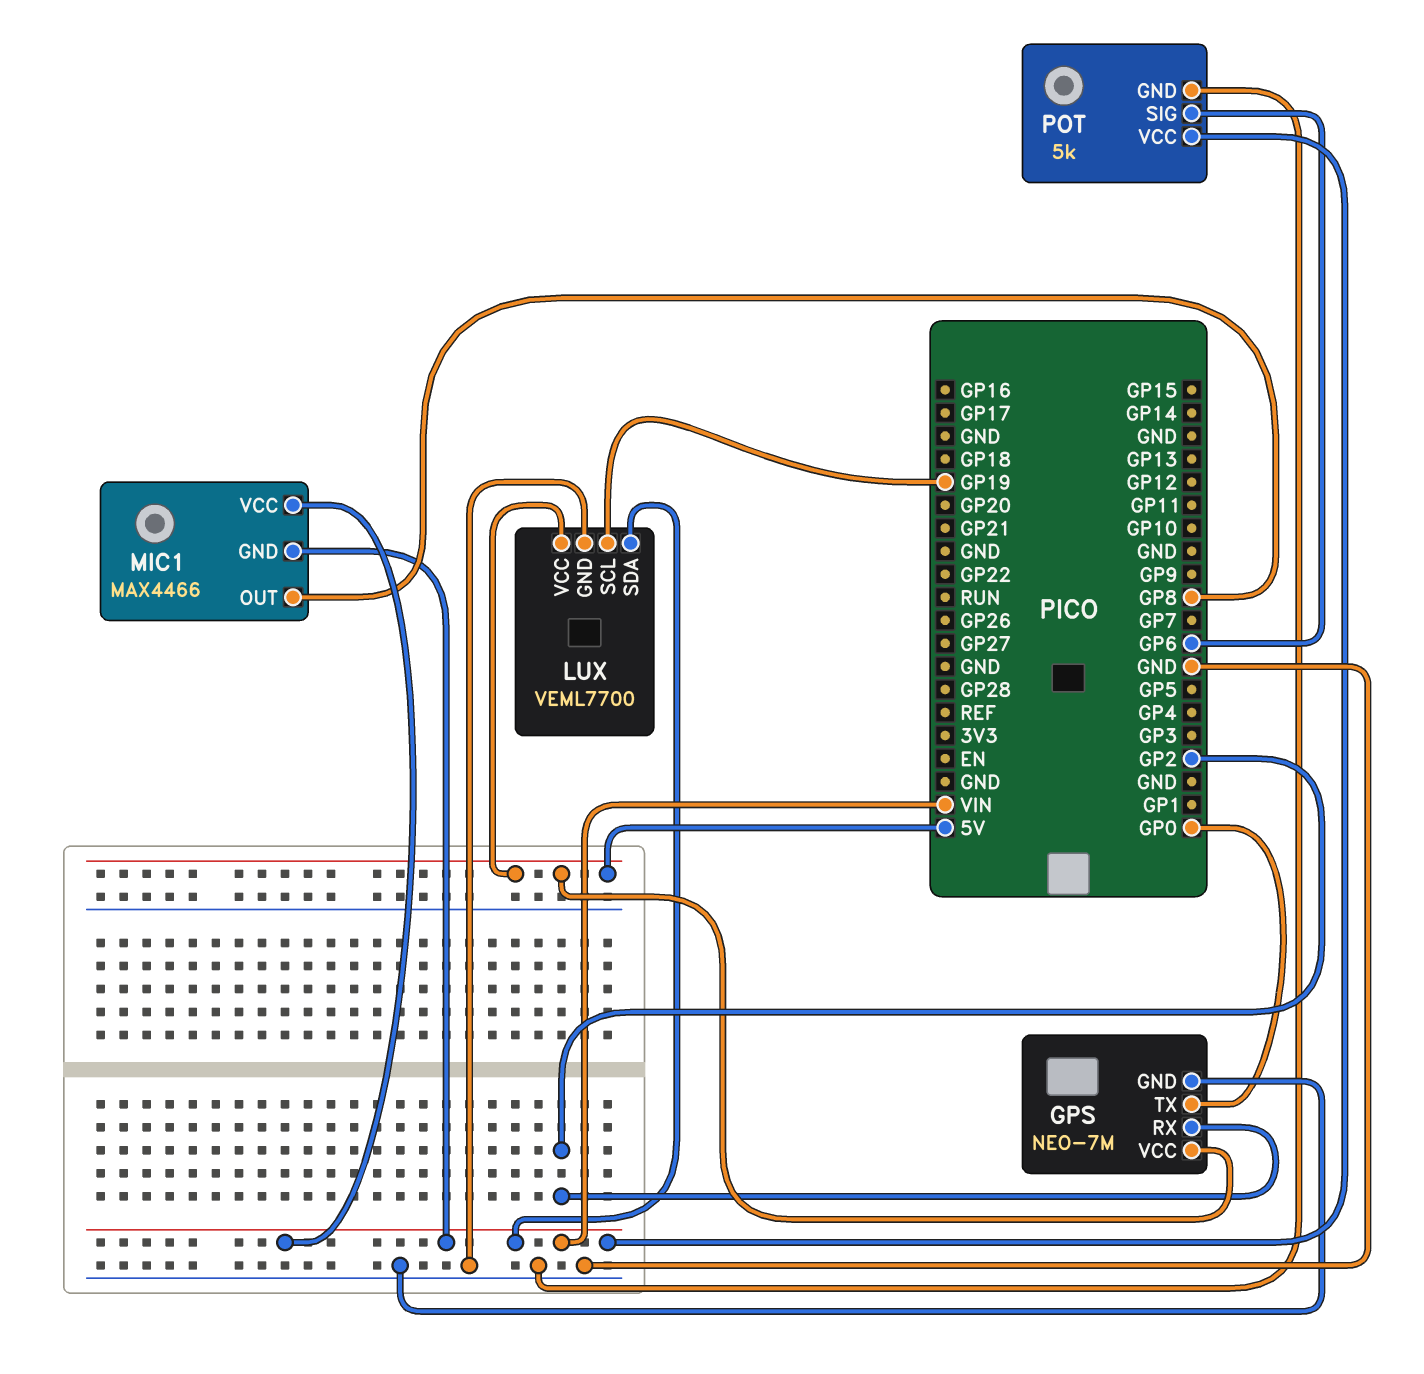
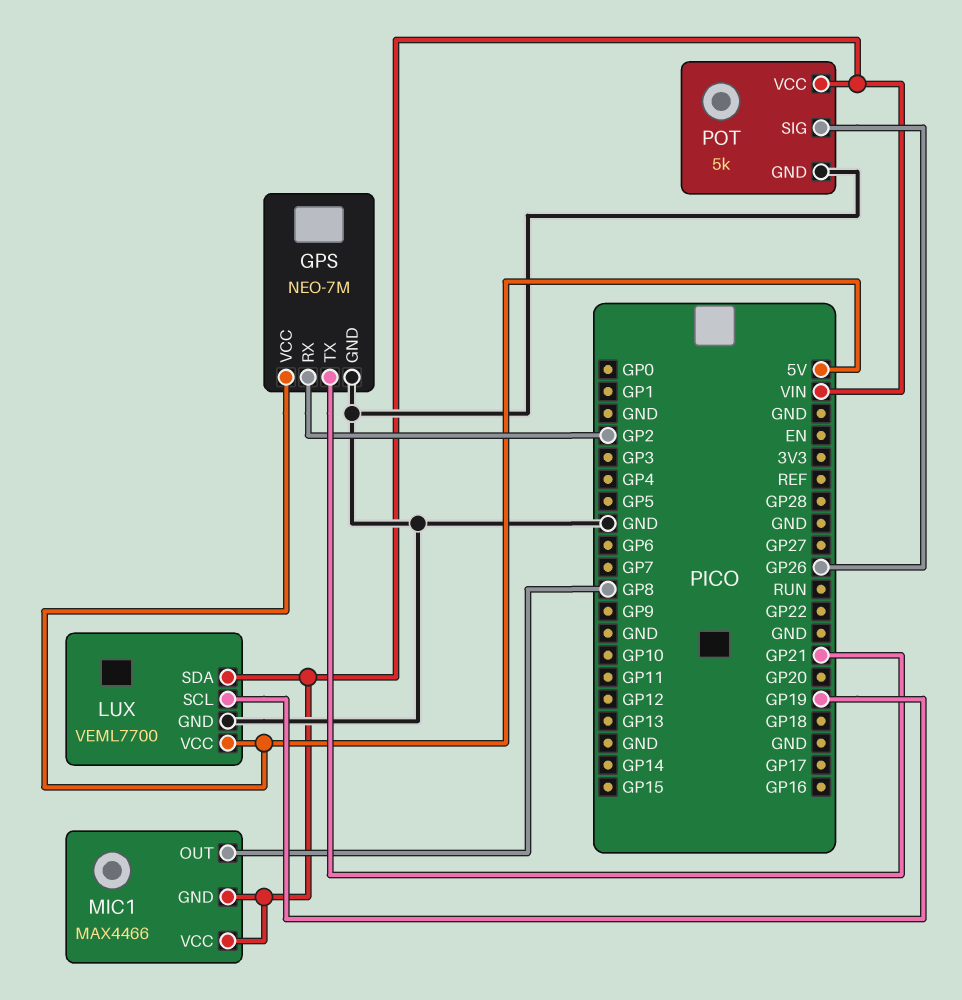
GPS pin TX: GP0 -> GP21
POT pin SIG: GP6 -> GP26

